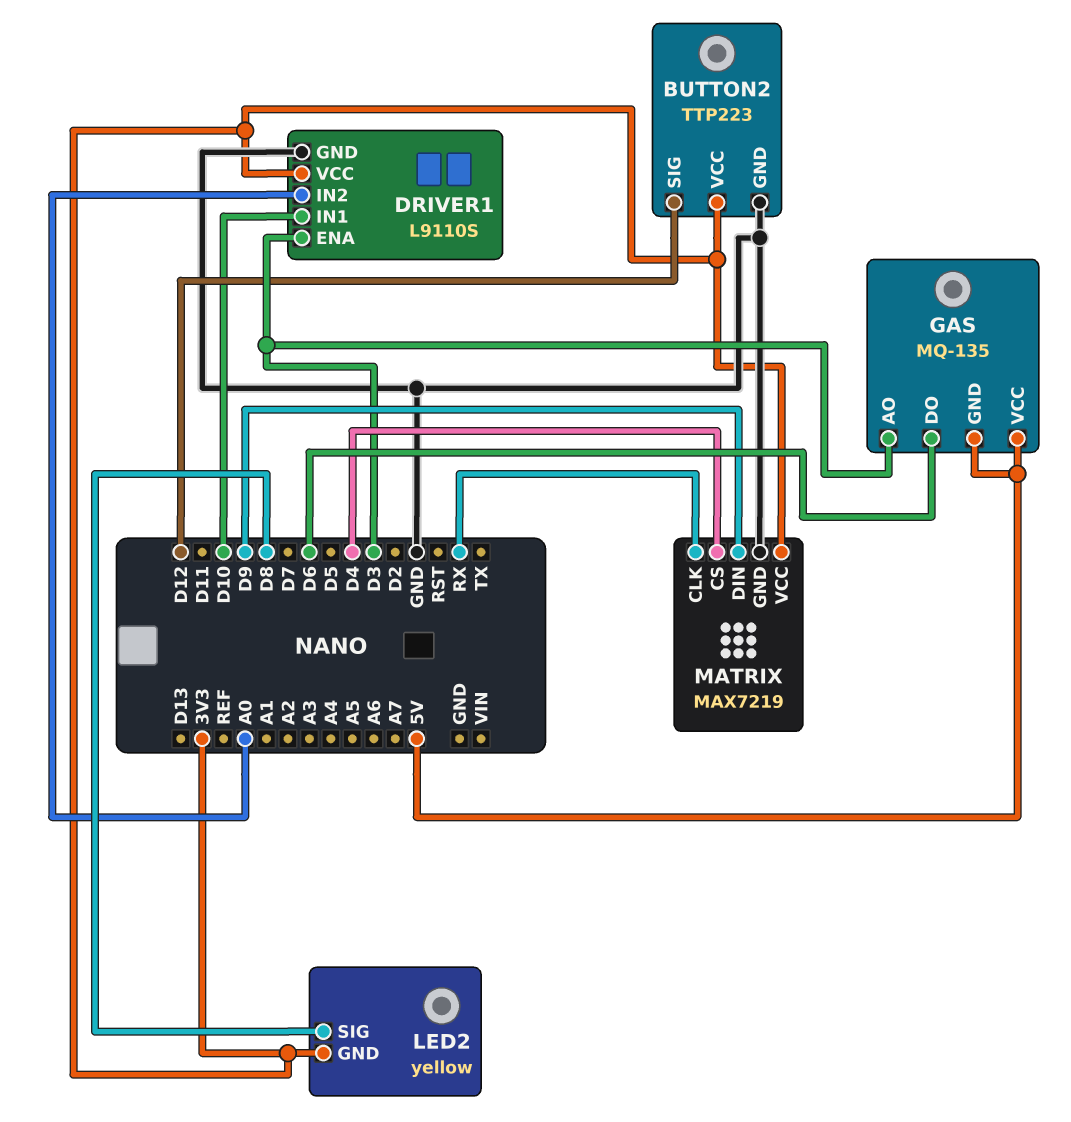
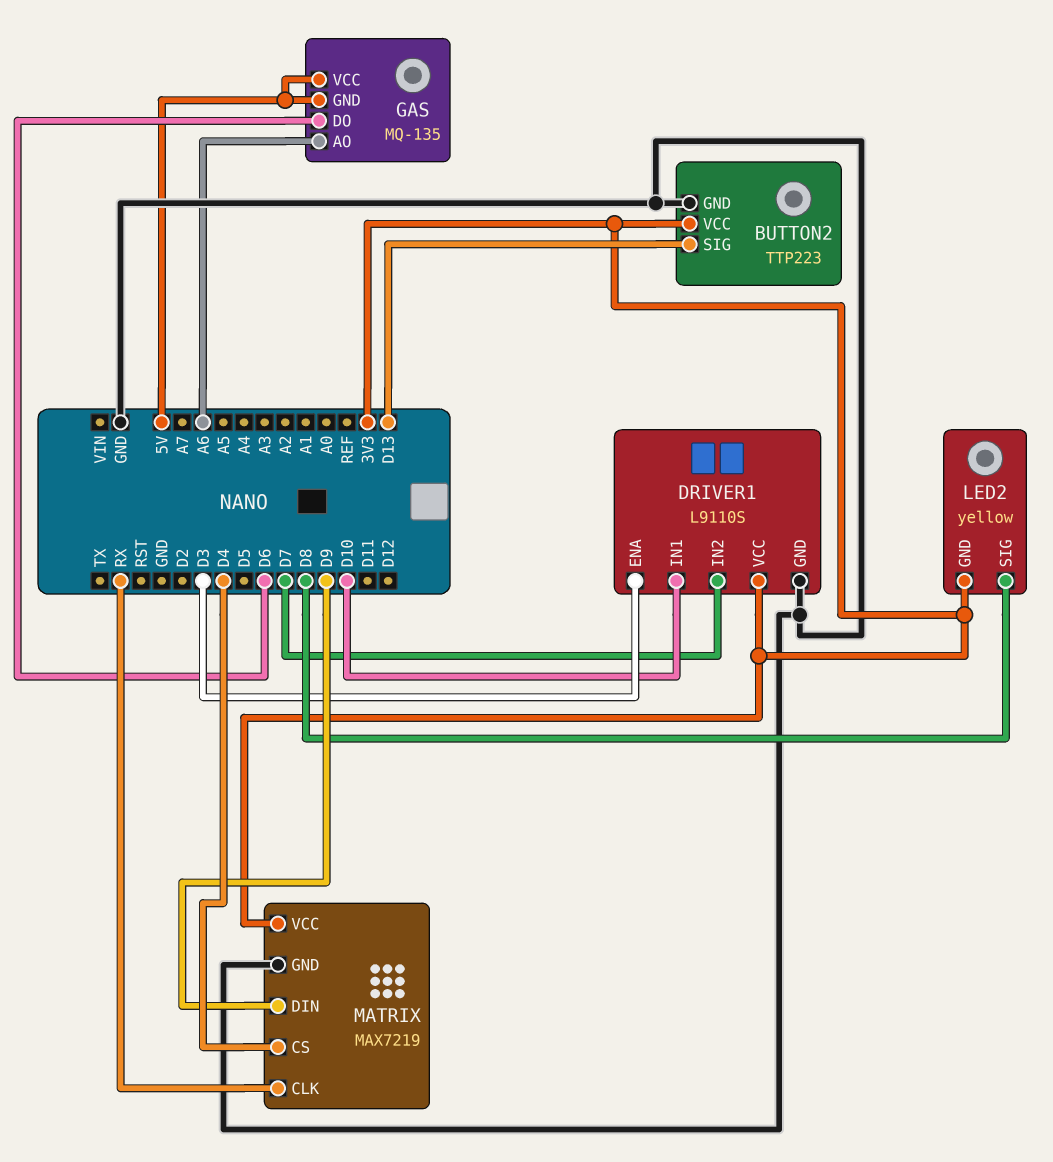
BUTTON2 pin SIG: D12 -> D13
DRIVER1 pin IN2: A0 -> D7
GAS pin AO: D3 -> A6

